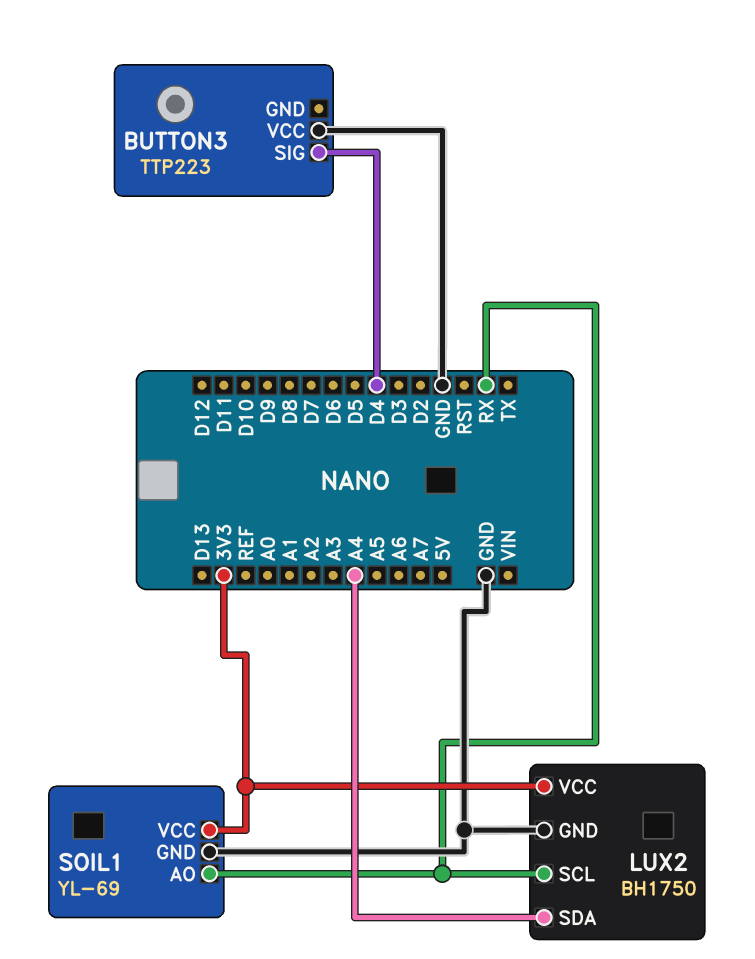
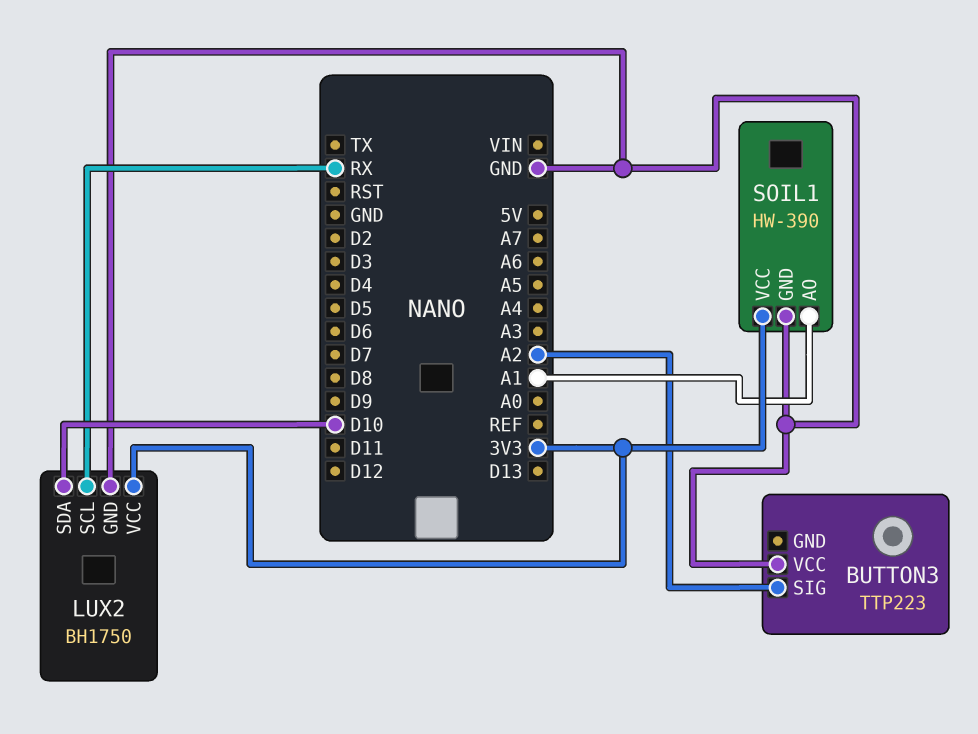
BUTTON3 pin SIG: D4 -> A2
LUX2 pin SDA: A4 -> D10
SOIL1: YL-69 -> HW-390
SOIL1 pin AO: RX -> A1

